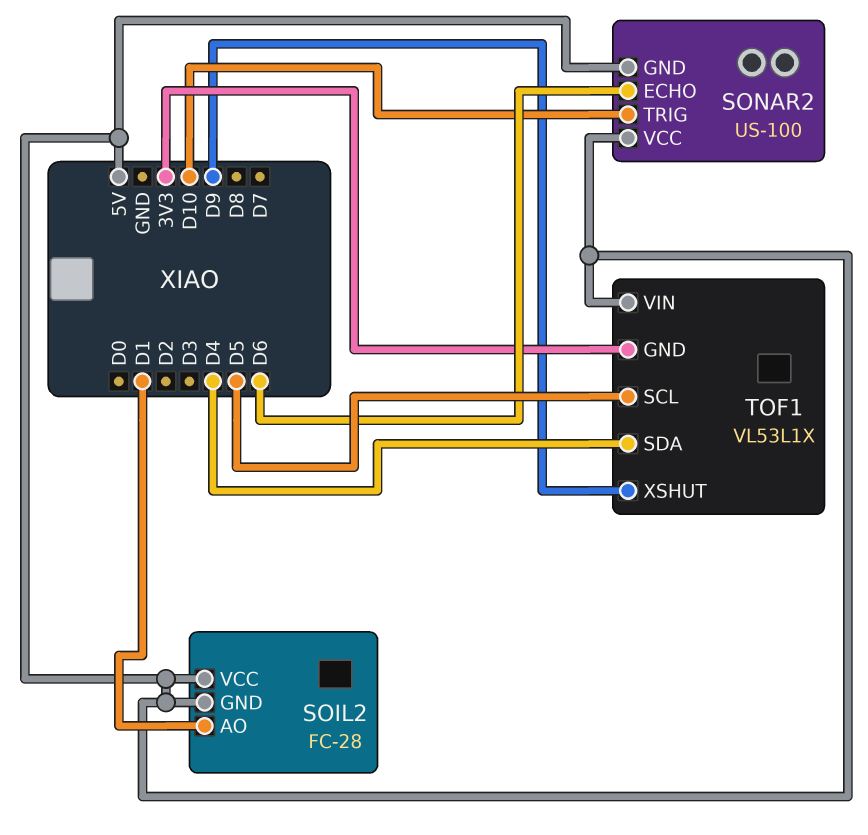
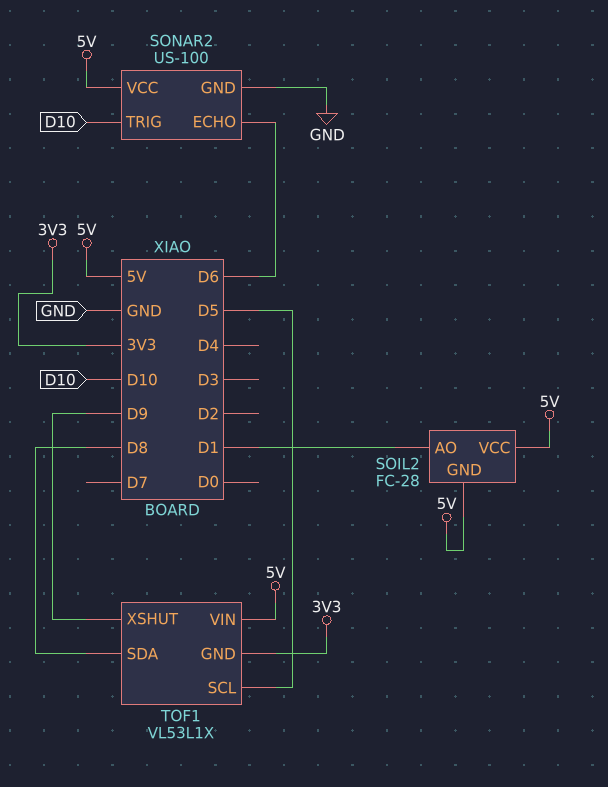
SONAR2 pin GND: 5V -> GND
TOF1 pin SDA: D4 -> D8

